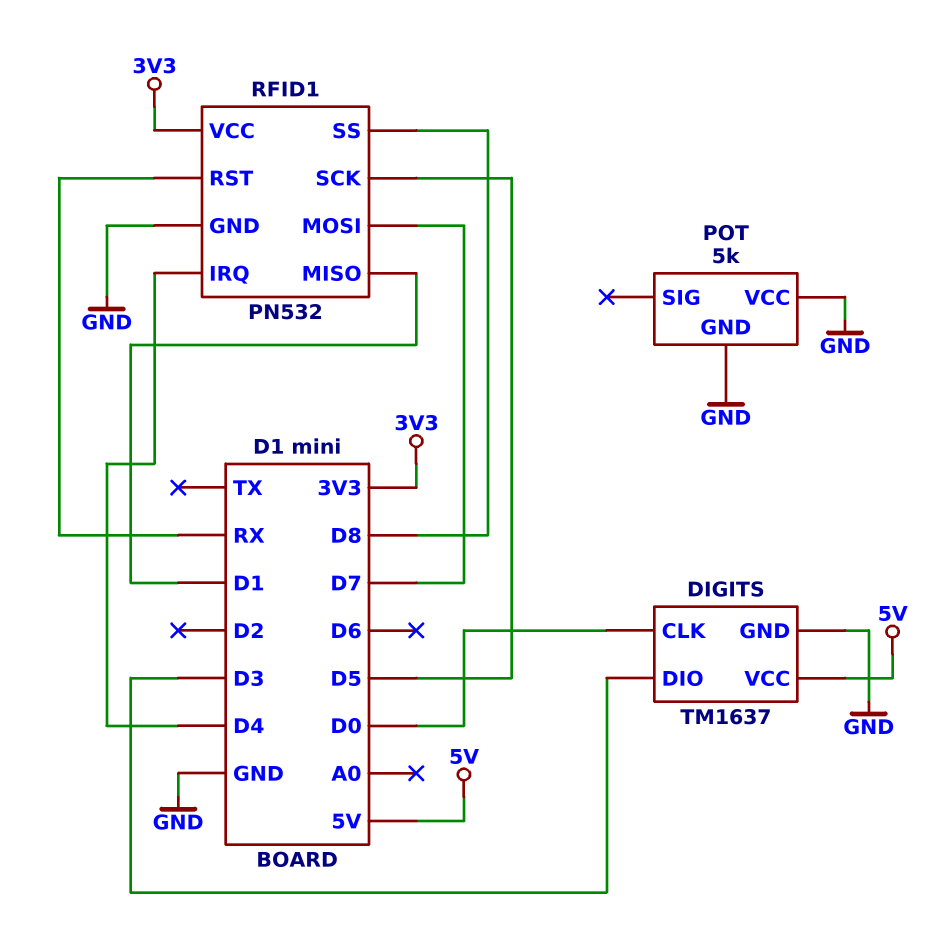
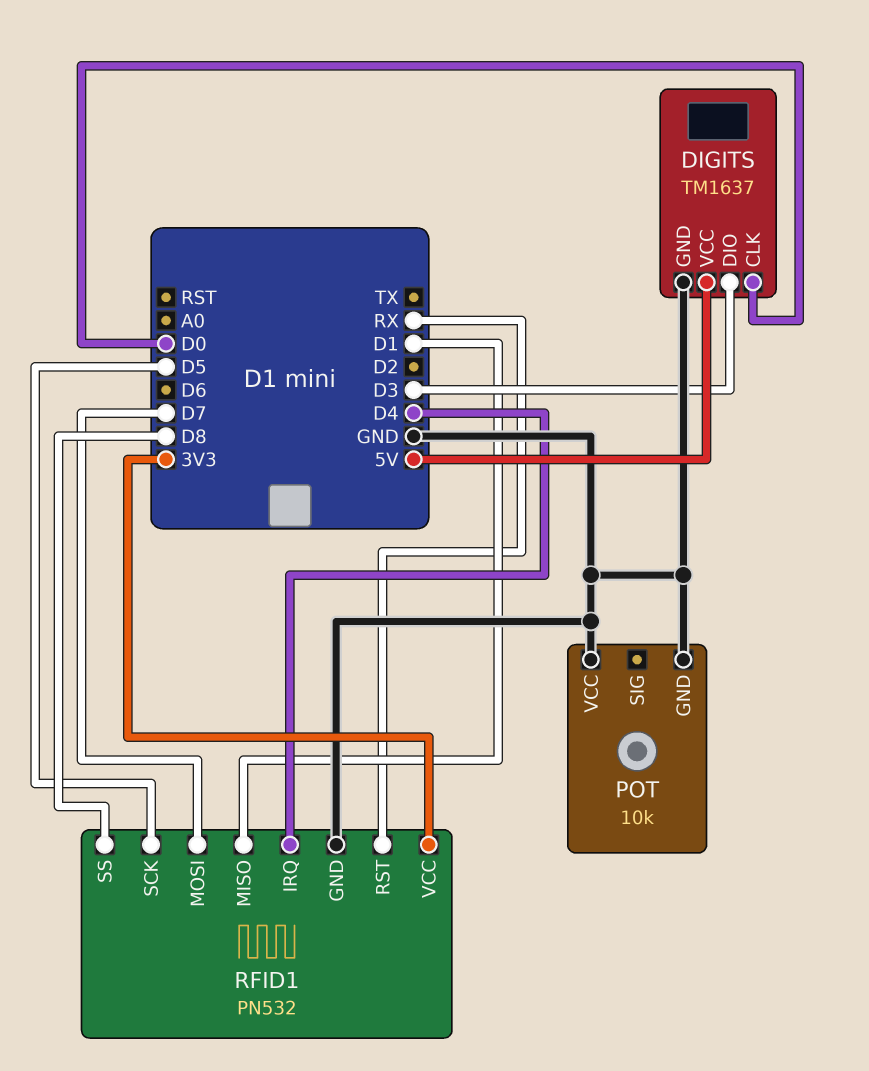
POT: 5k -> 10k

